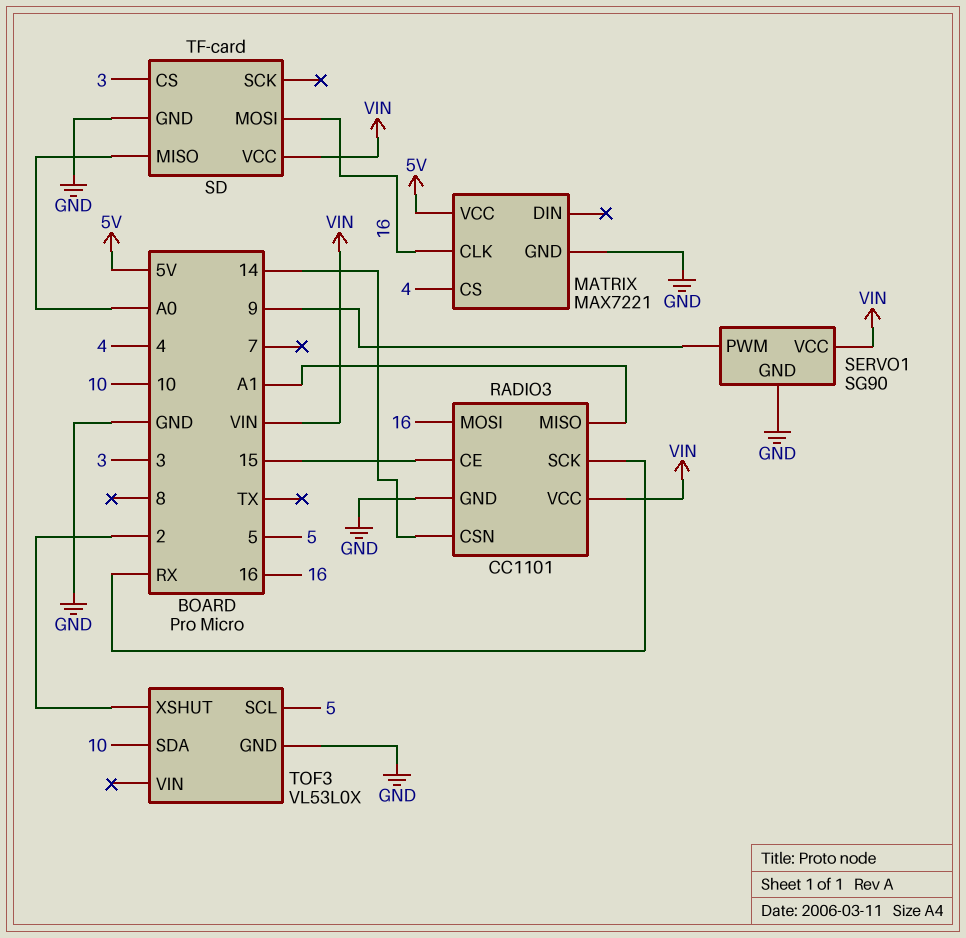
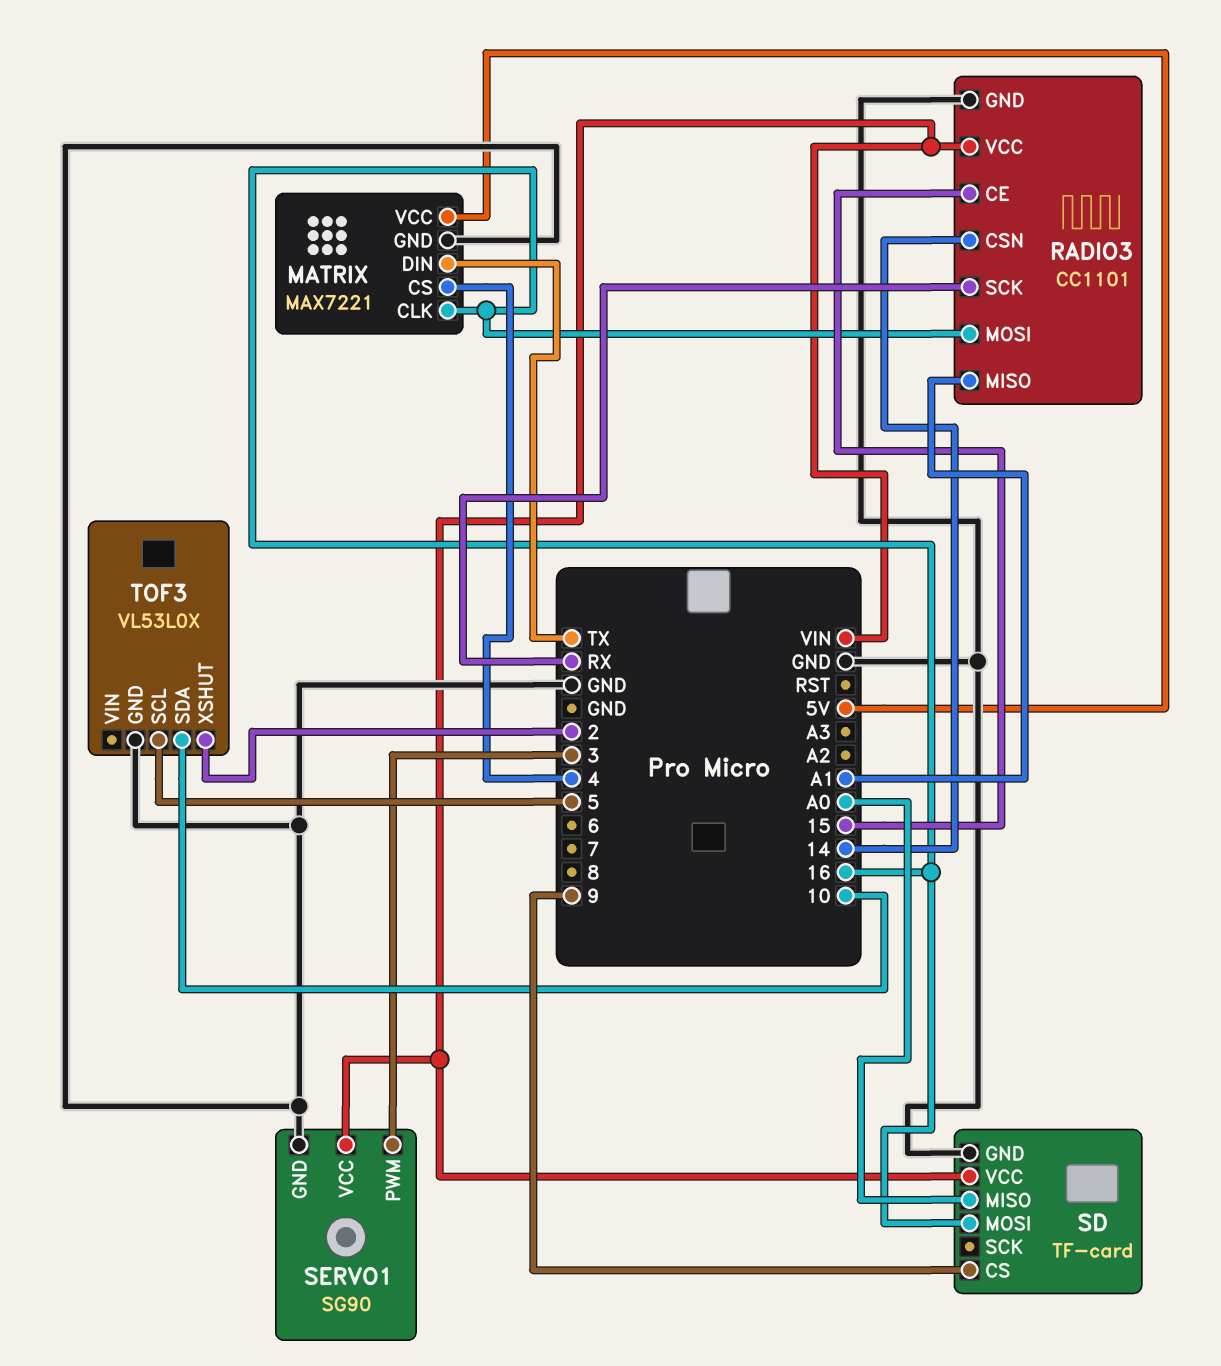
MATRIX pin DIN: none -> TX
SD pin CS: 3 -> 9
SERVO1 pin PWM: 9 -> 3

